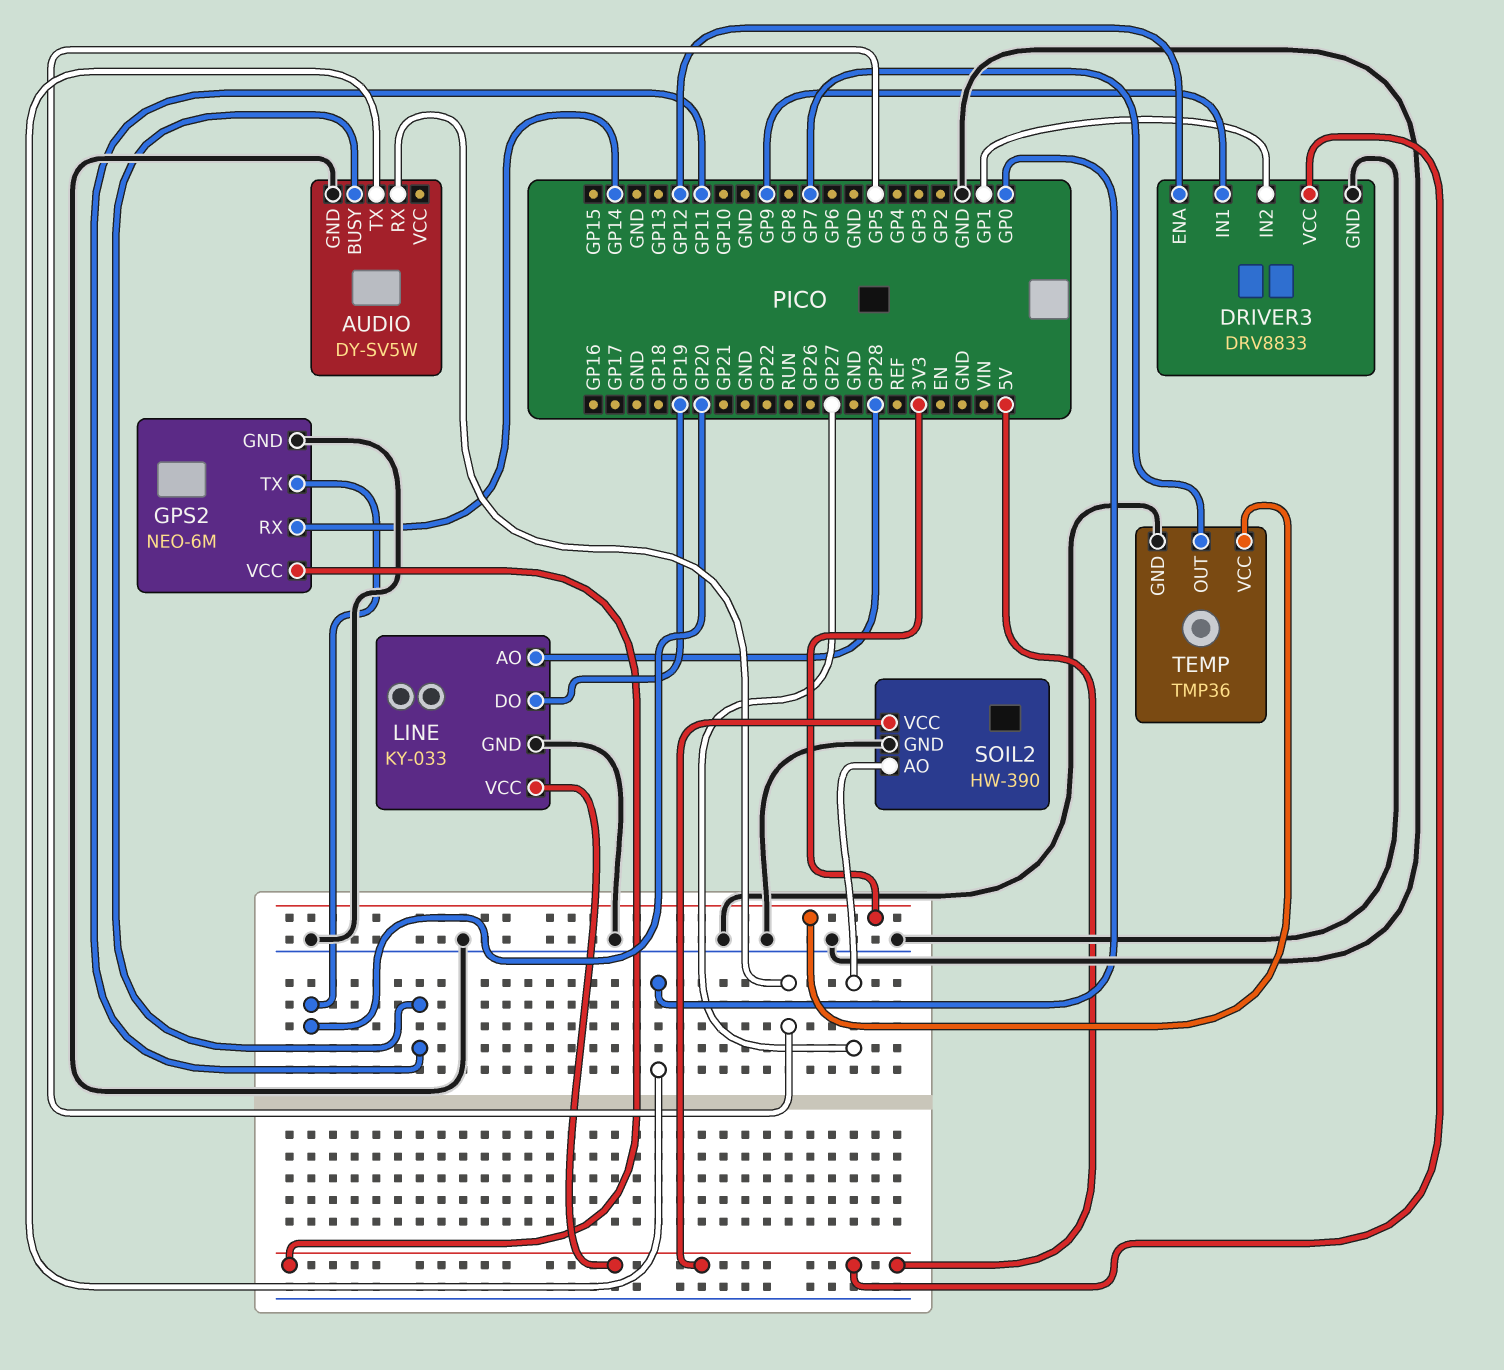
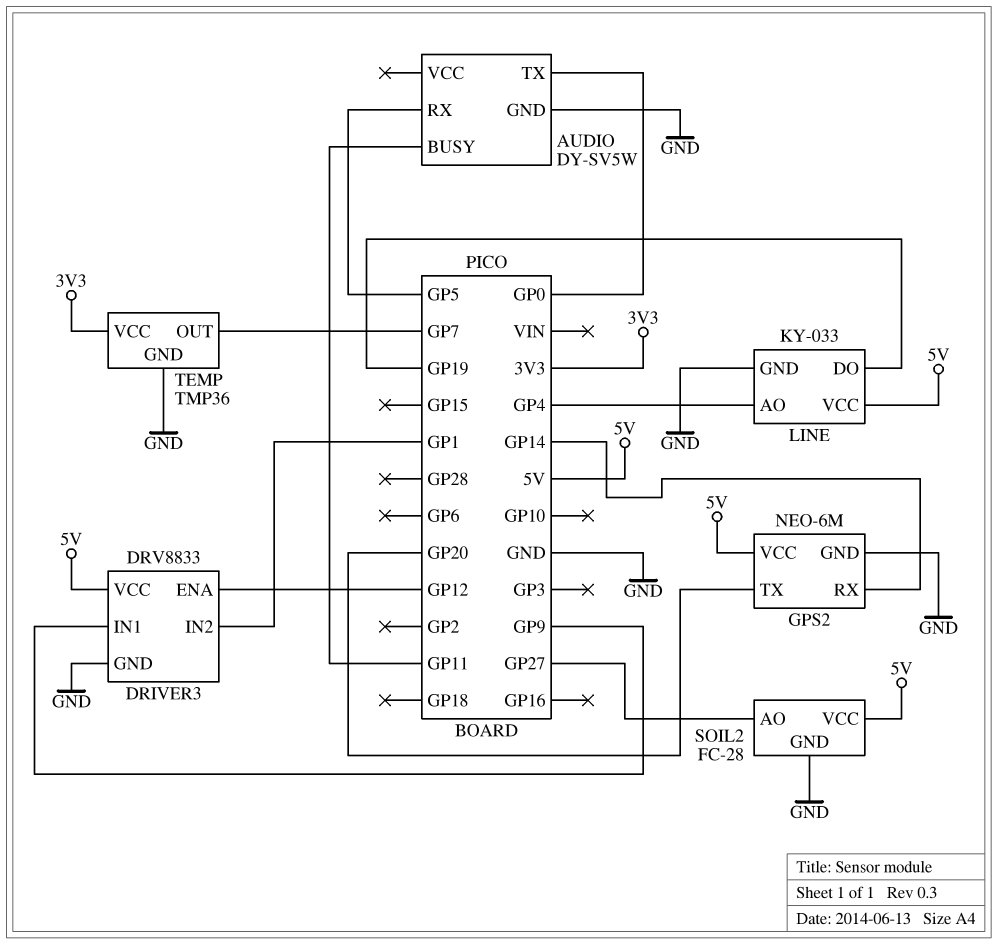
LINE pin AO: GP28 -> GP4
SOIL2: HW-390 -> FC-28

